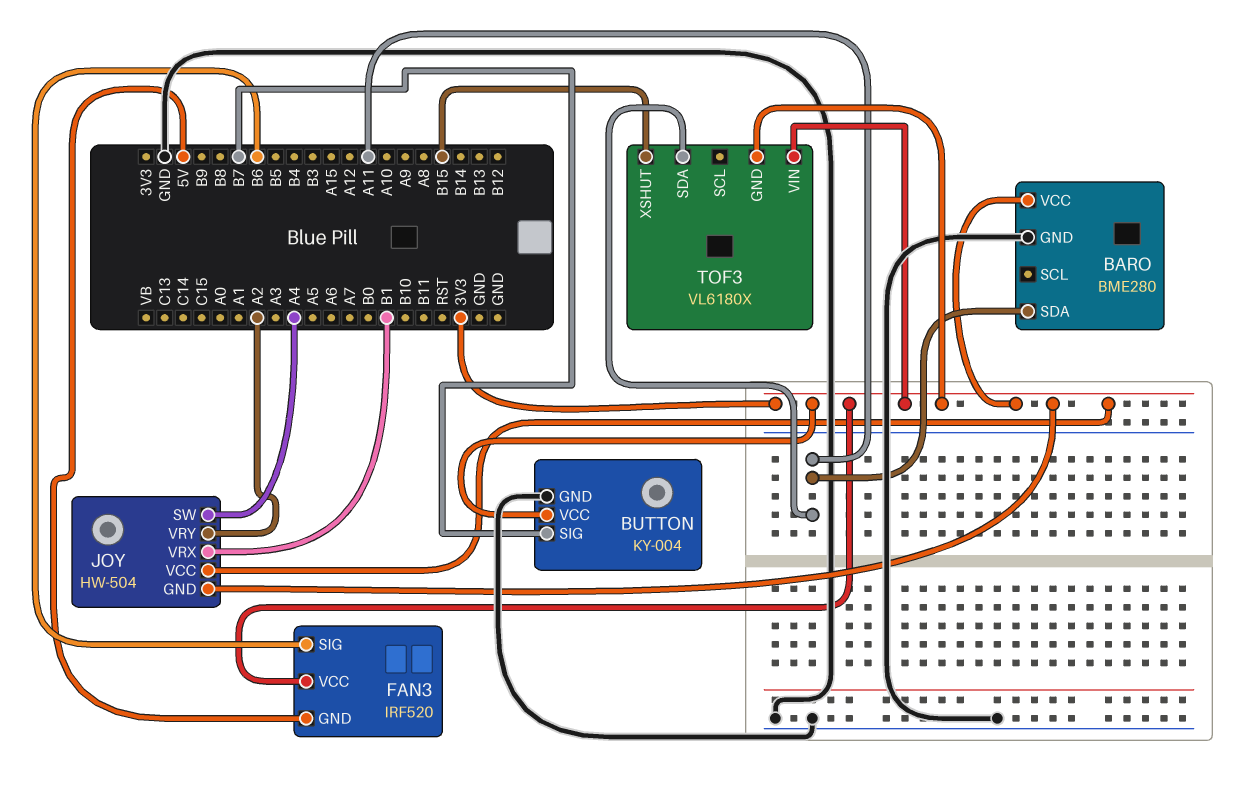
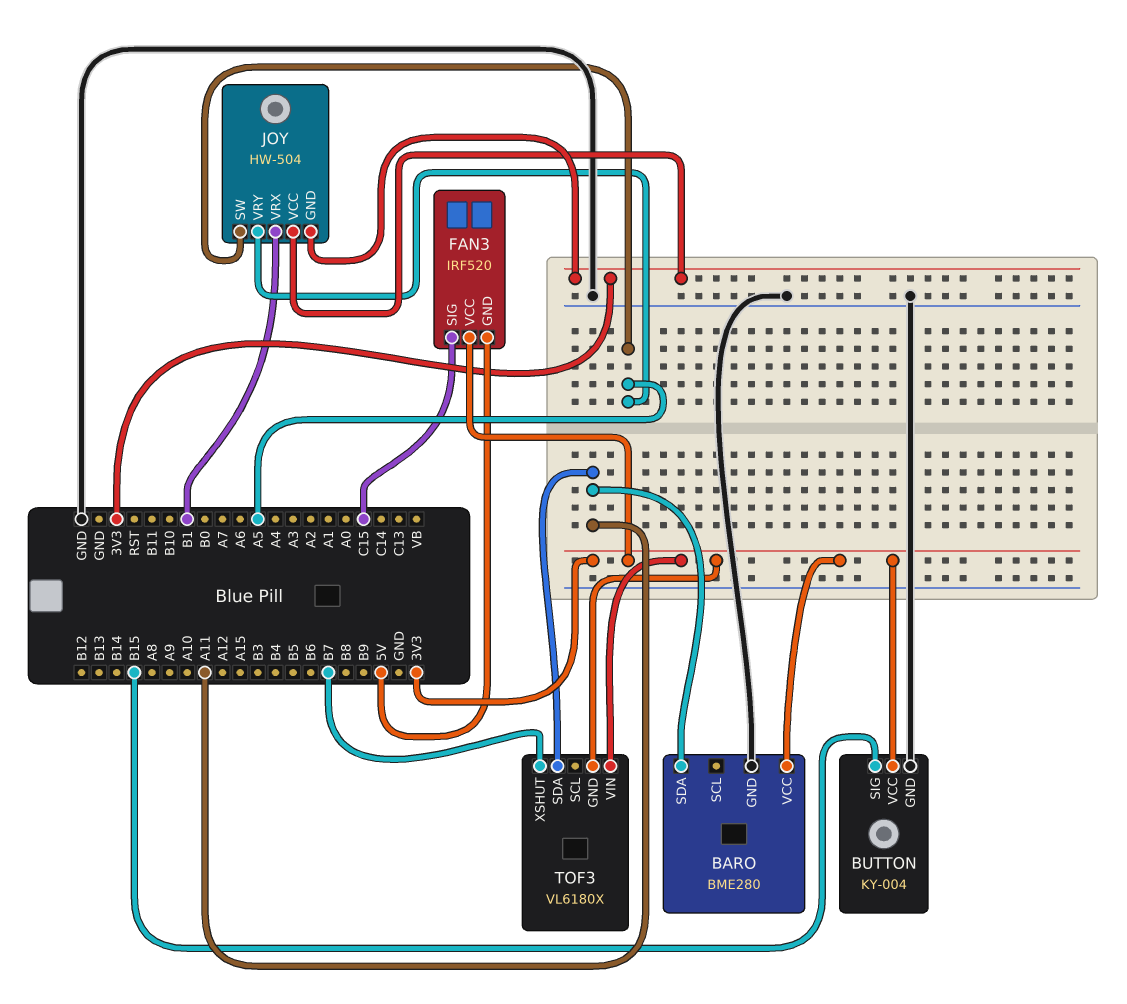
BUTTON pin SIG: B7 -> B15
FAN3 pin SIG: B6 -> C15
JOY pin SW: A4 -> A5
JOY pin VRY: A2 -> A5
TOF3 pin XSHUT: B15 -> B7

